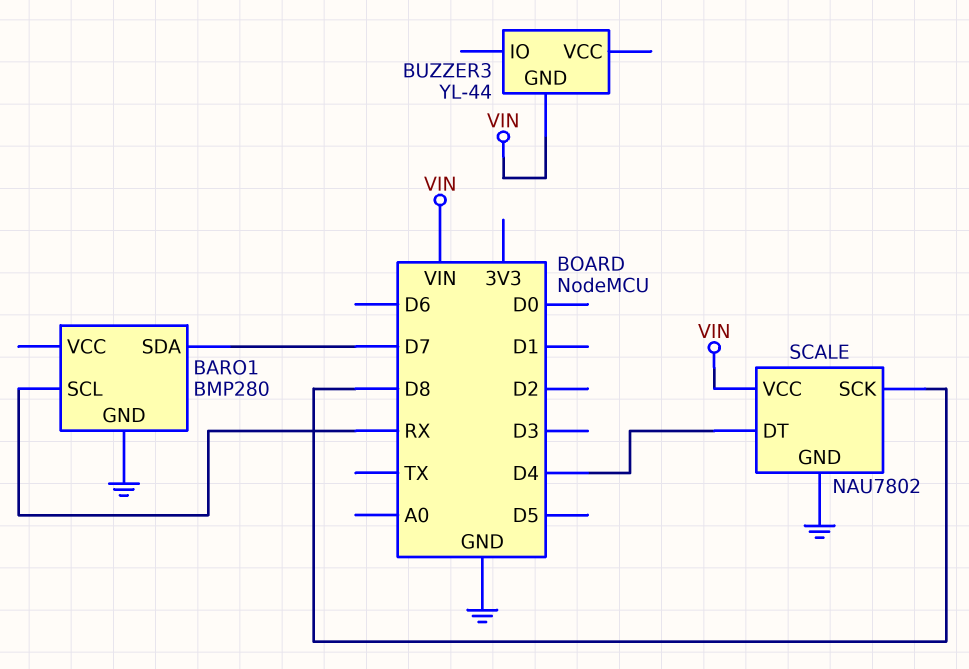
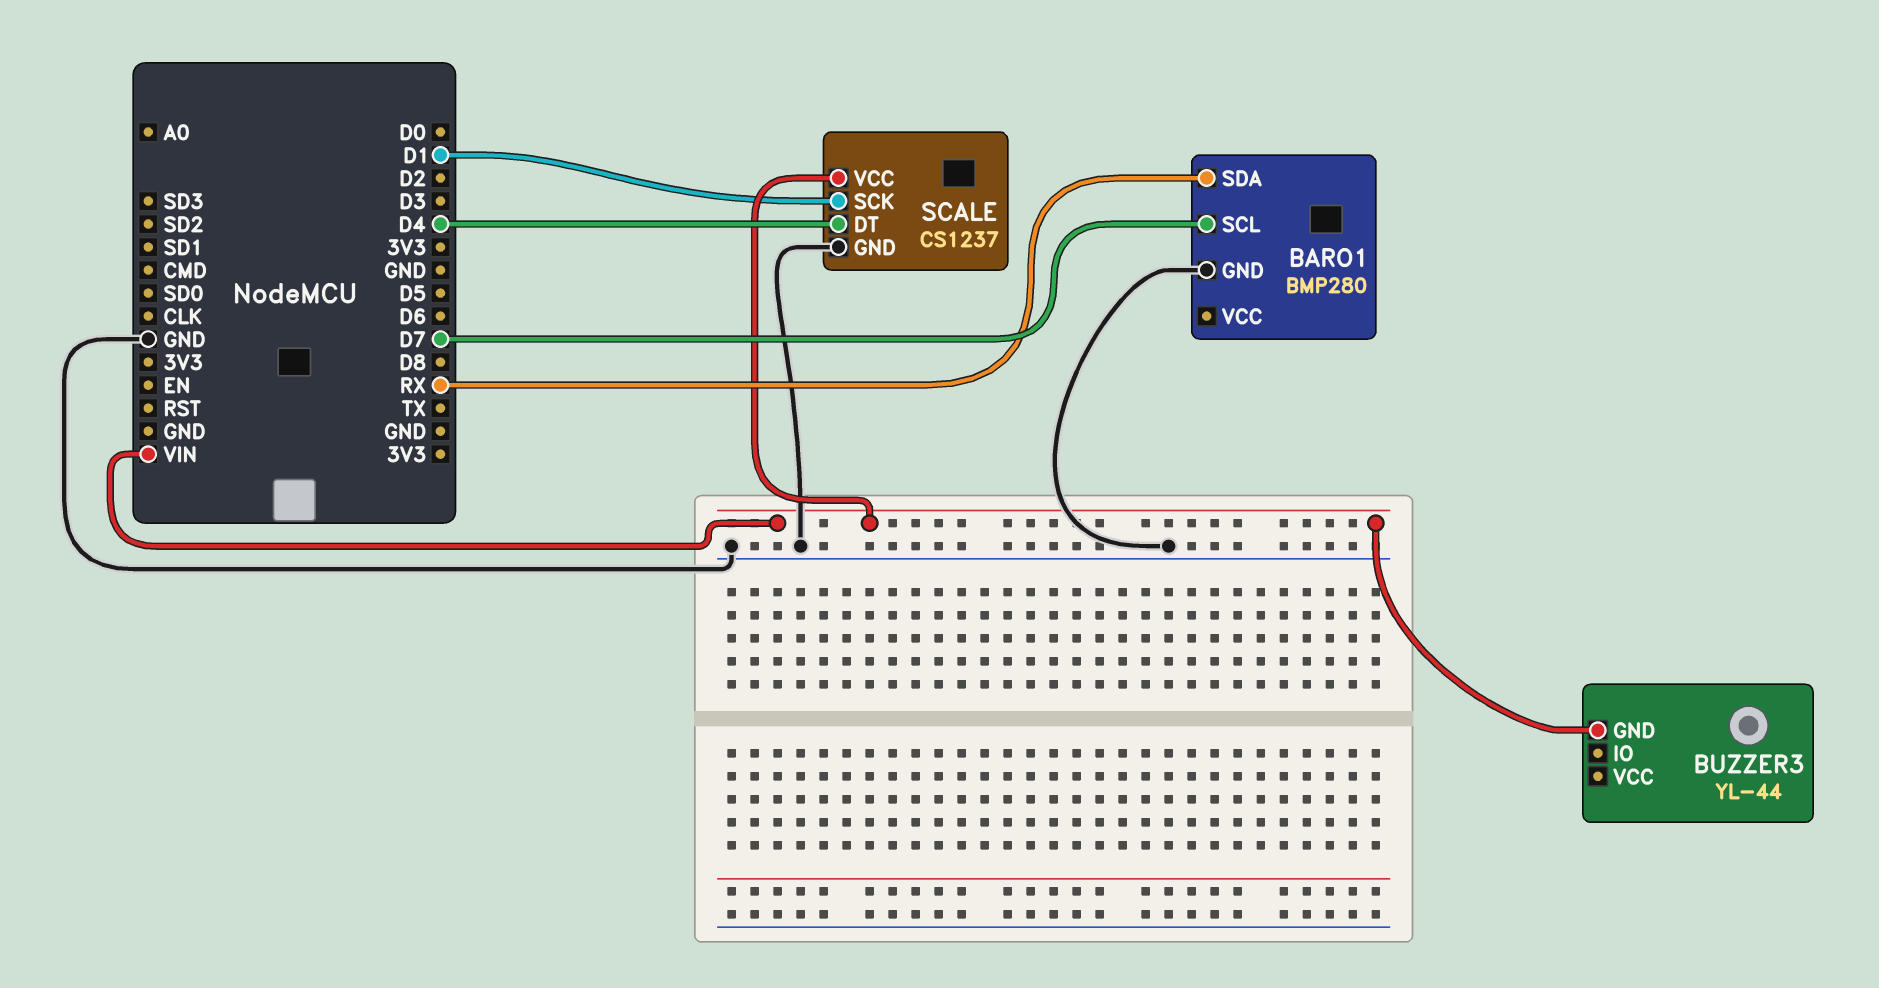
BARO1 pin SCL: RX -> D7
BARO1 pin SDA: D7 -> RX
SCALE: NAU7802 -> CS1237
SCALE pin SCK: D8 -> D1

